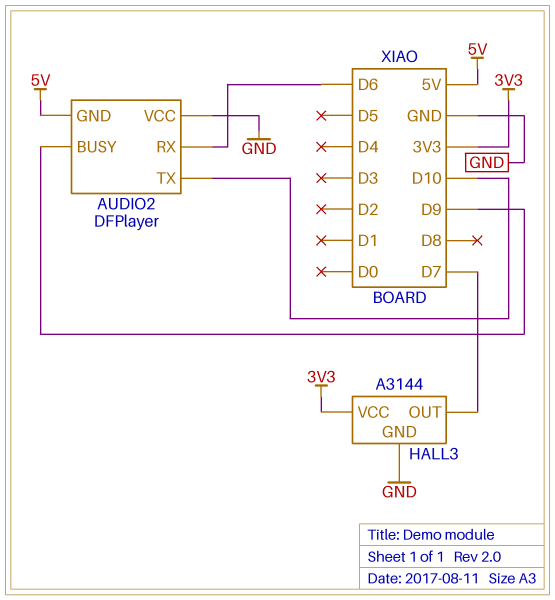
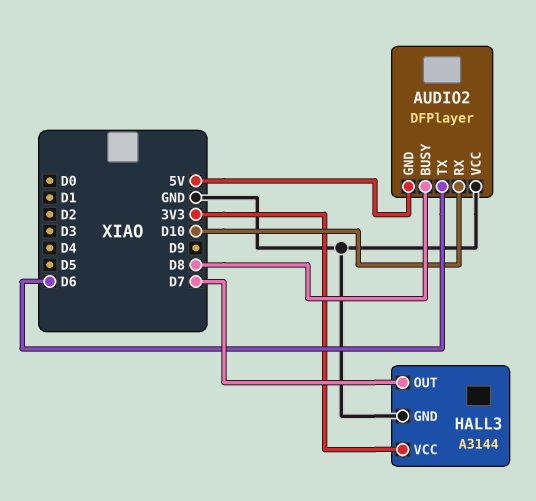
AUDIO2 pin BUSY: D9 -> D8
AUDIO2 pin RX: D6 -> D10
AUDIO2 pin TX: D10 -> D6

